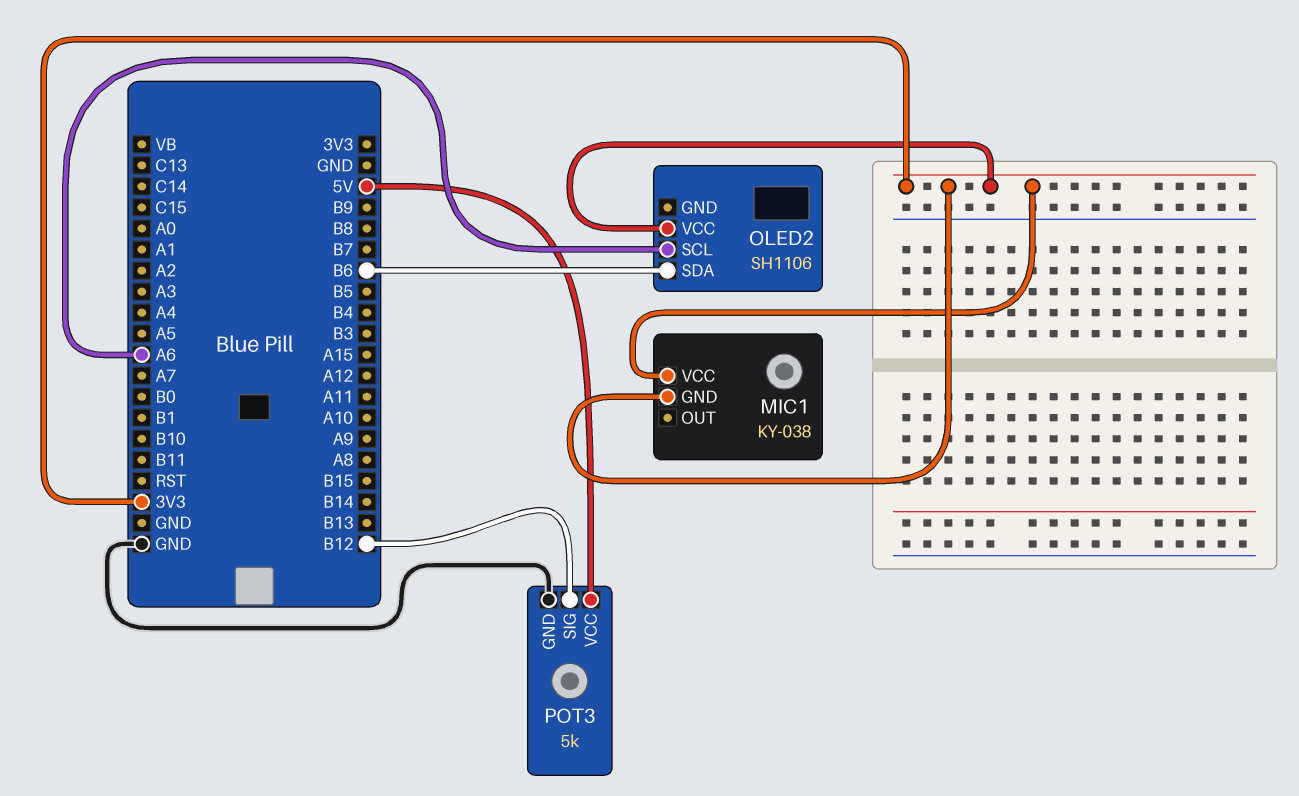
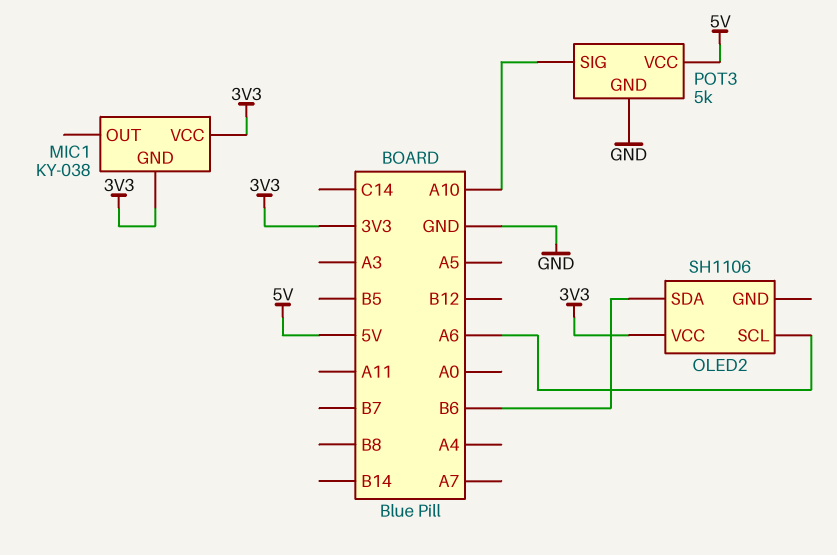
POT3 pin SIG: B12 -> A10

